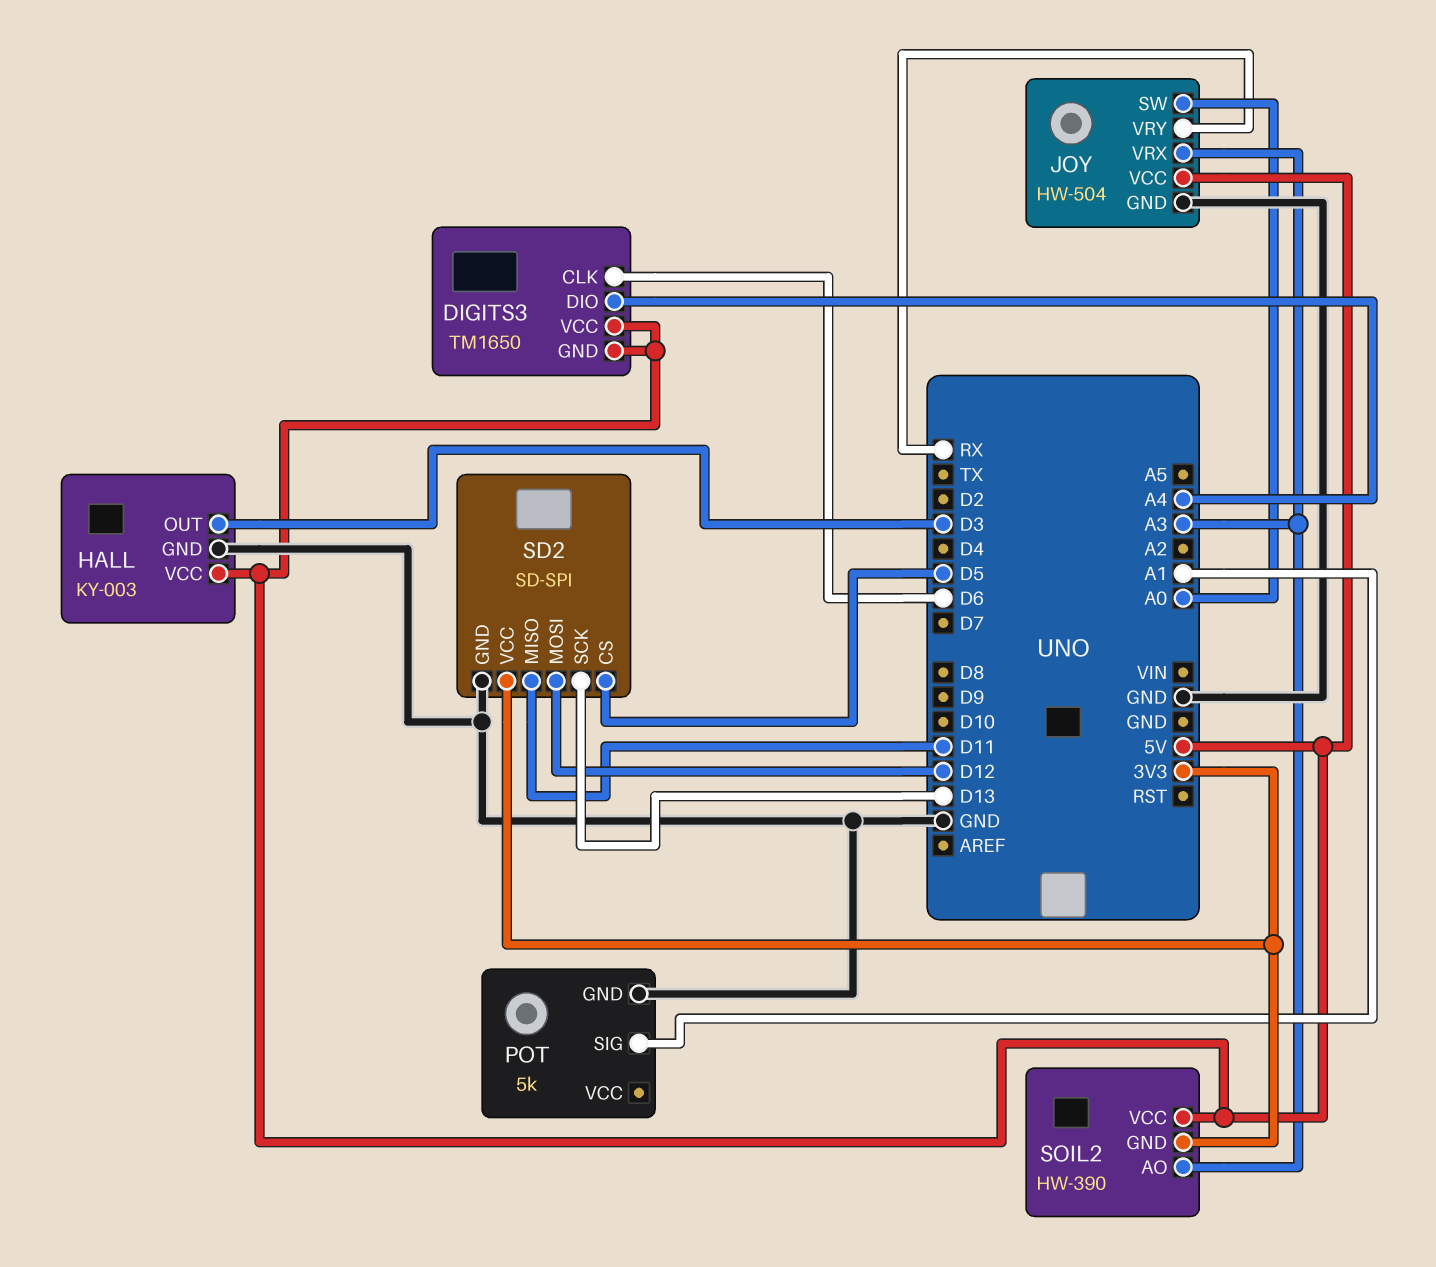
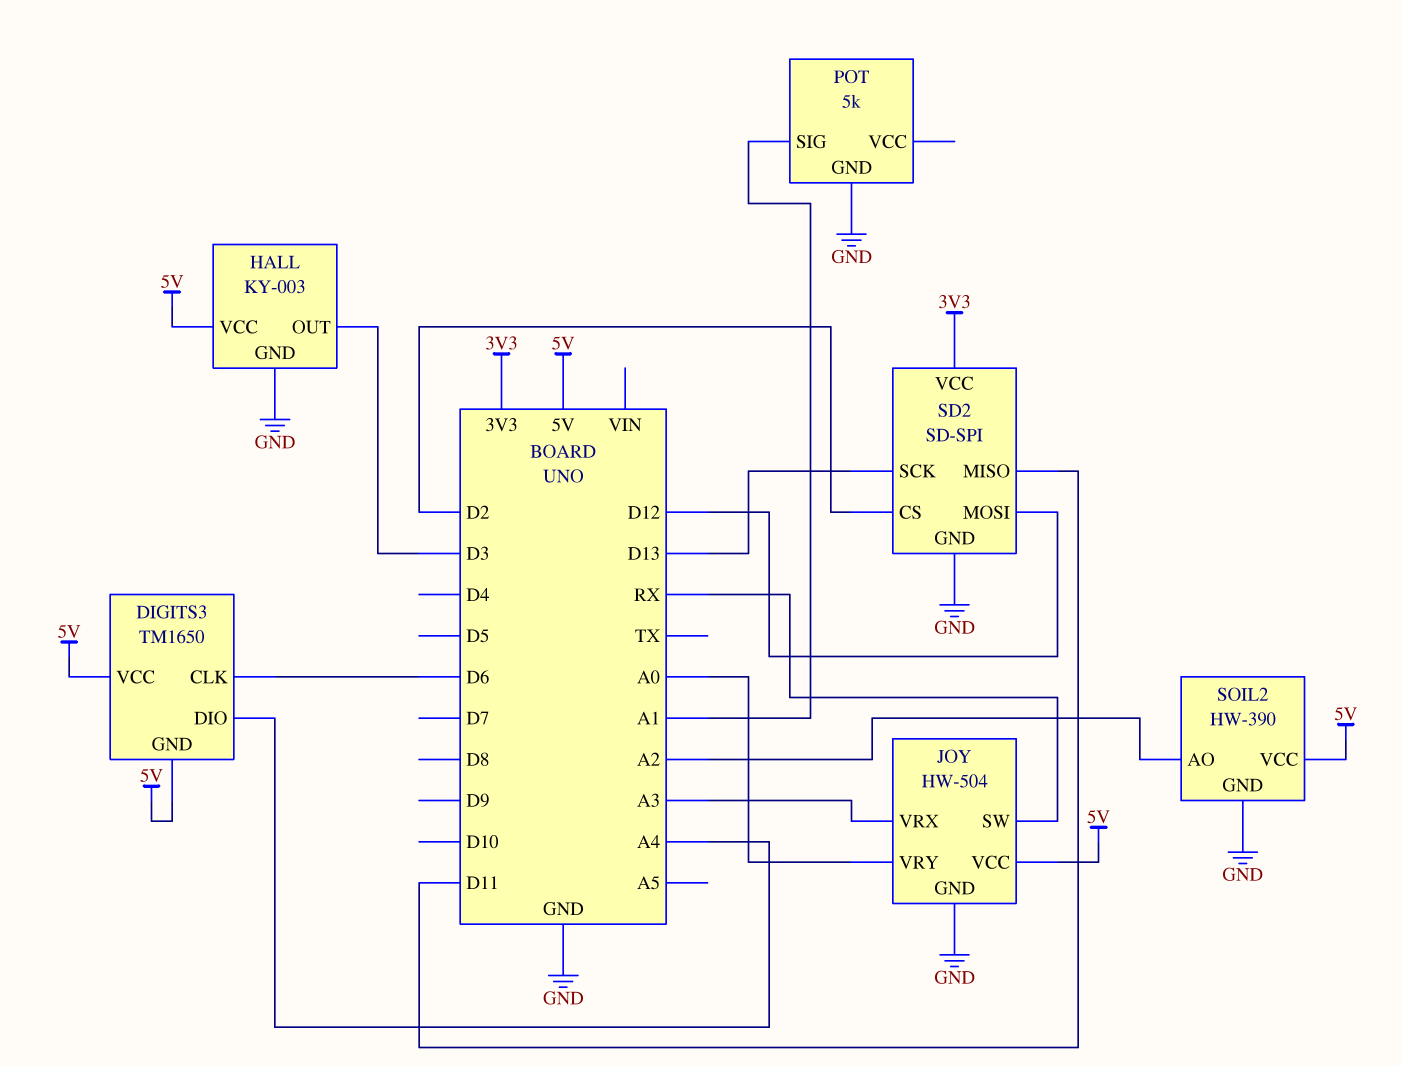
JOY pin SW: A0 -> RX
JOY pin VRY: RX -> A0
SD2 pin CS: D5 -> D2
SOIL2 pin AO: A3 -> A2
SOIL2 pin GND: 3V3 -> GND

